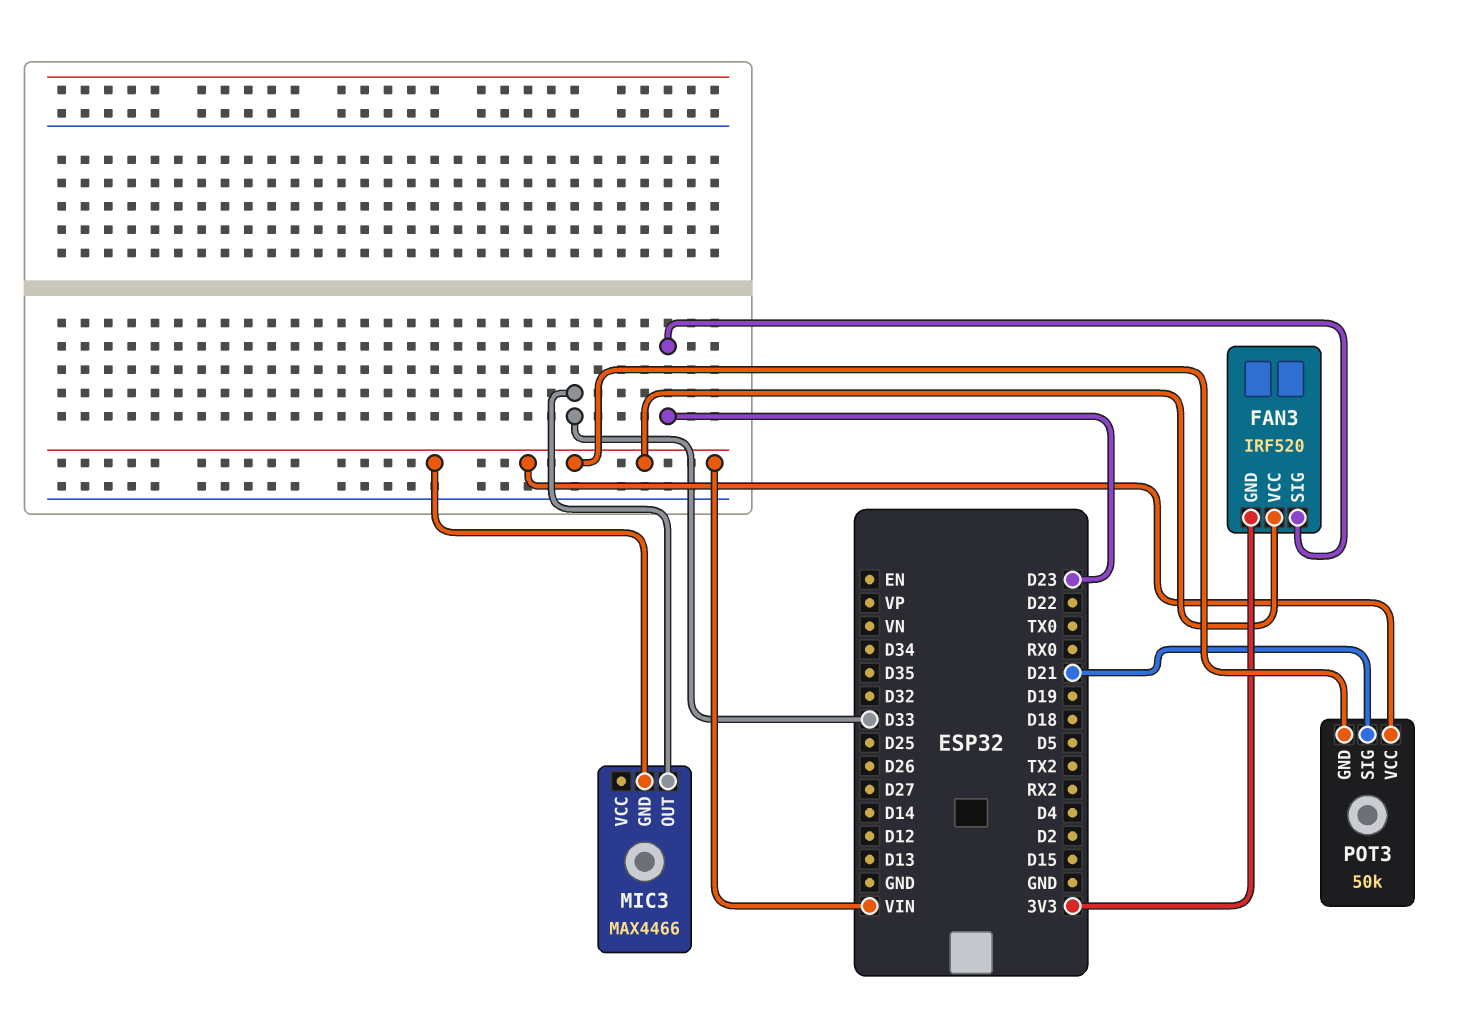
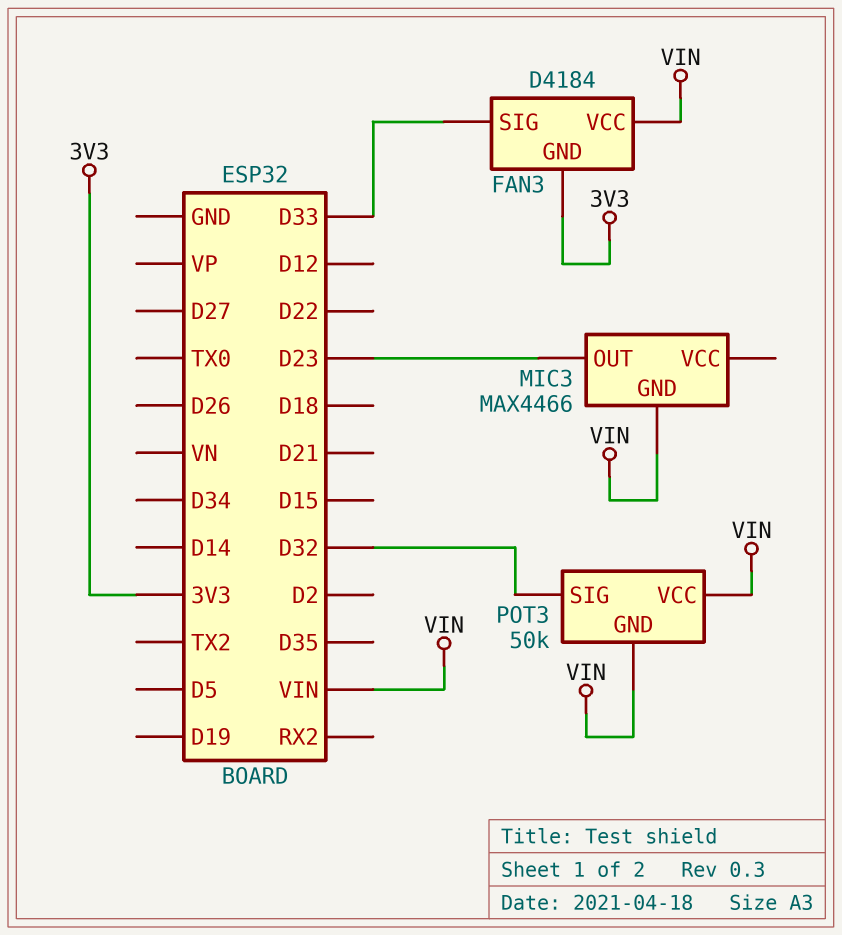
FAN3: IRF520 -> D4184
FAN3 pin SIG: D23 -> D33
MIC3 pin OUT: D33 -> D23
POT3 pin SIG: D21 -> D32

